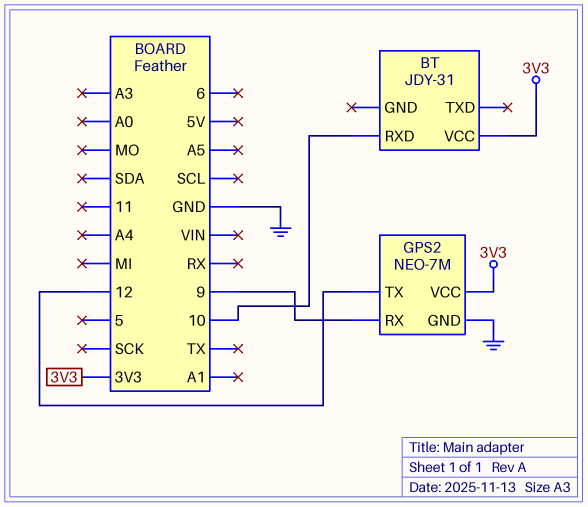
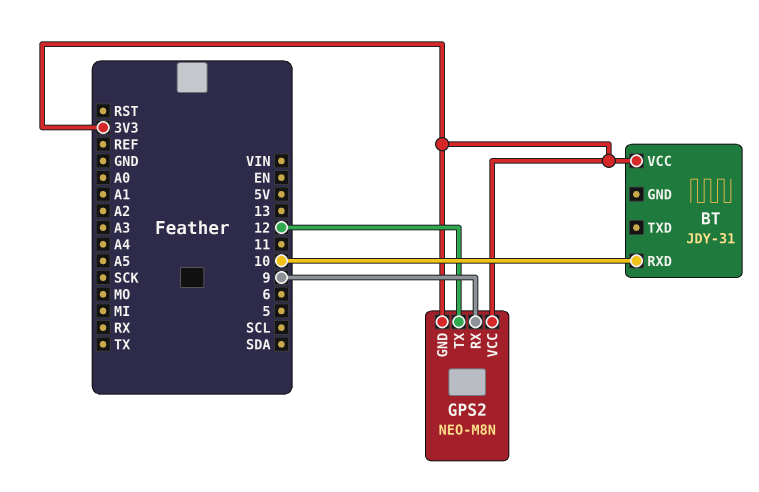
GPS2: NEO-7M -> NEO-M8N
GPS2 pin GND: GND -> 3V3

